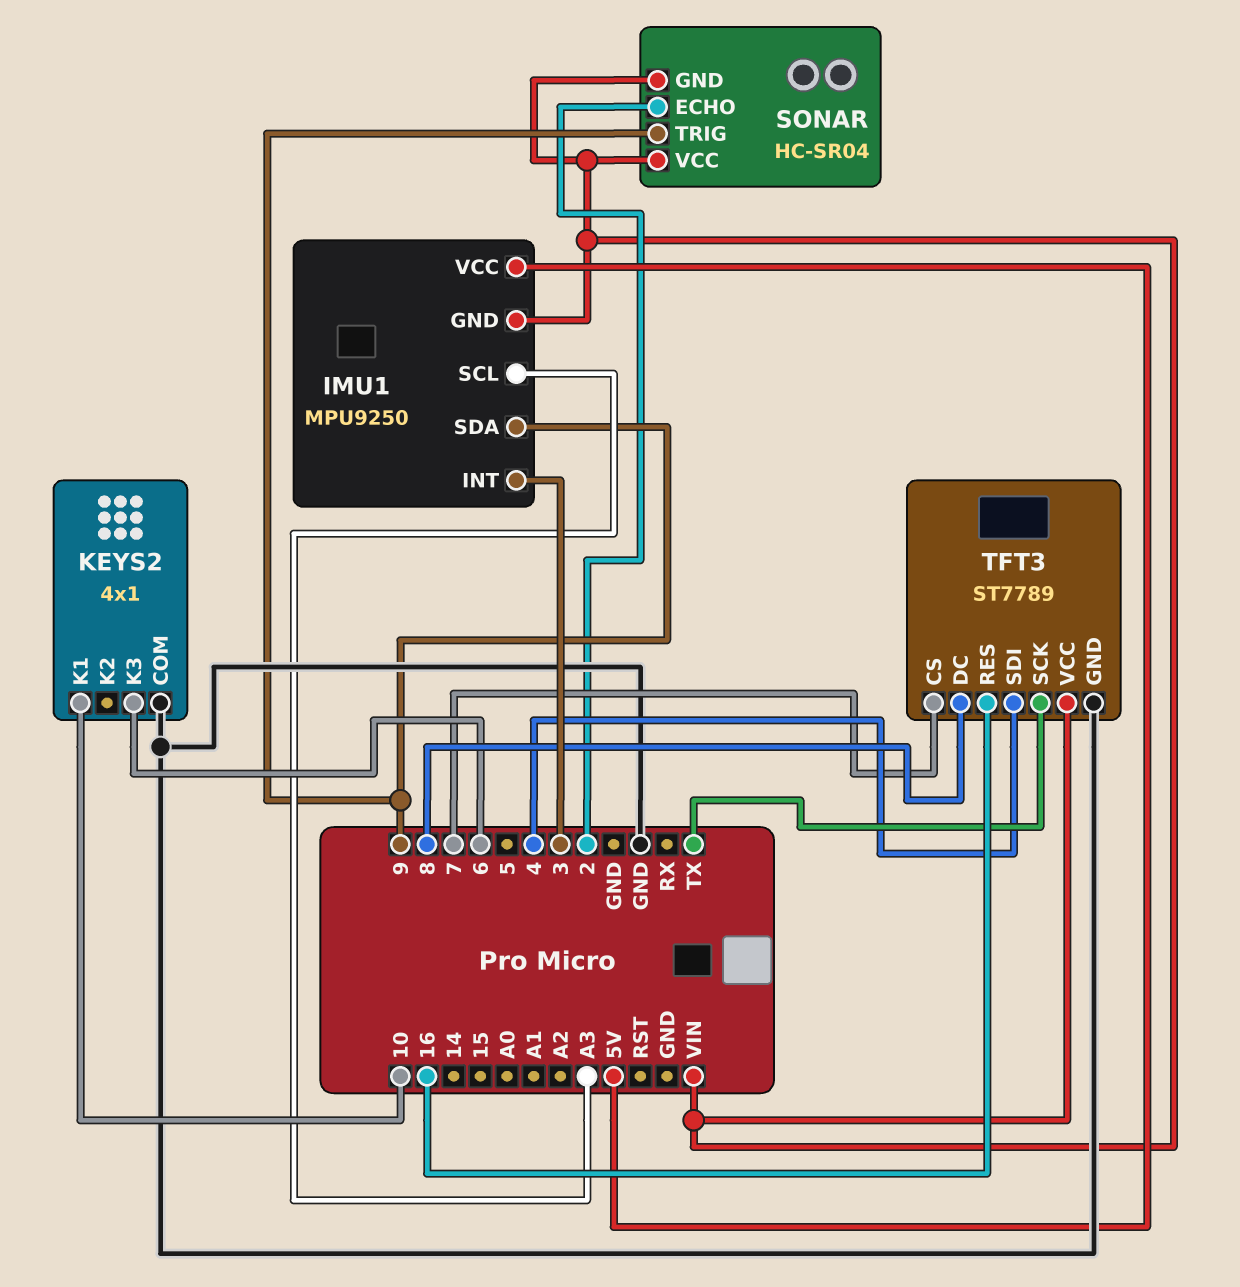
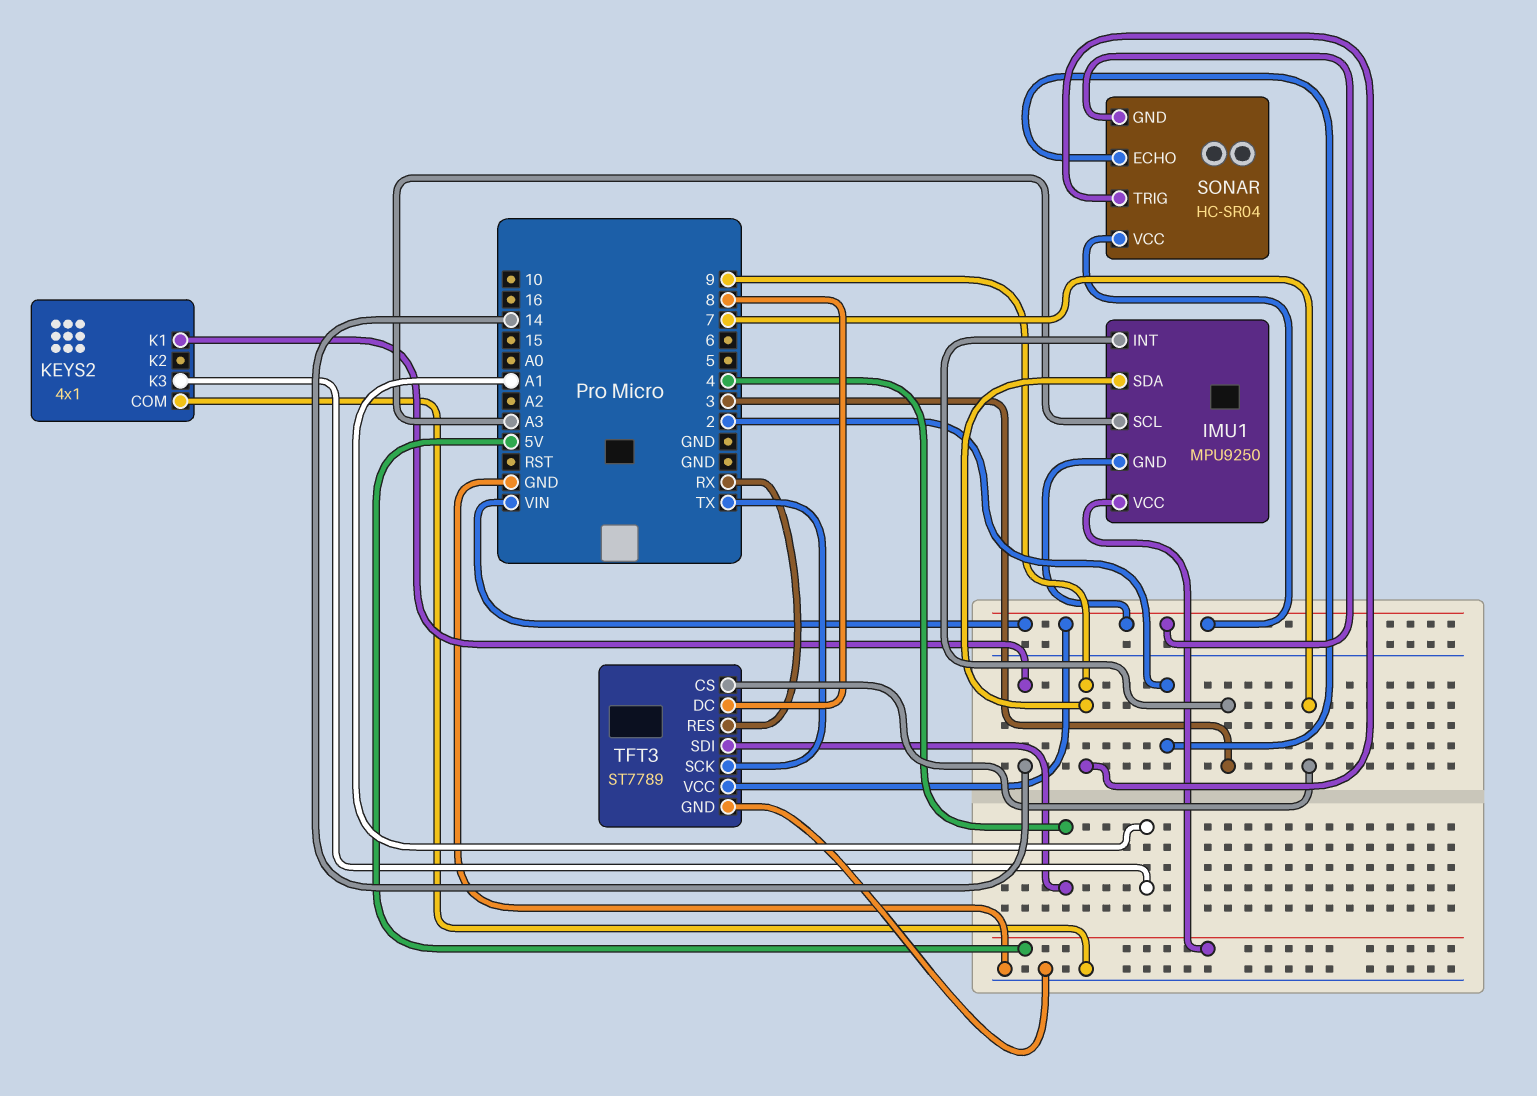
KEYS2 pin K1: 10 -> 14
KEYS2 pin K3: 6 -> A1
TFT3 pin RES: 16 -> RX

